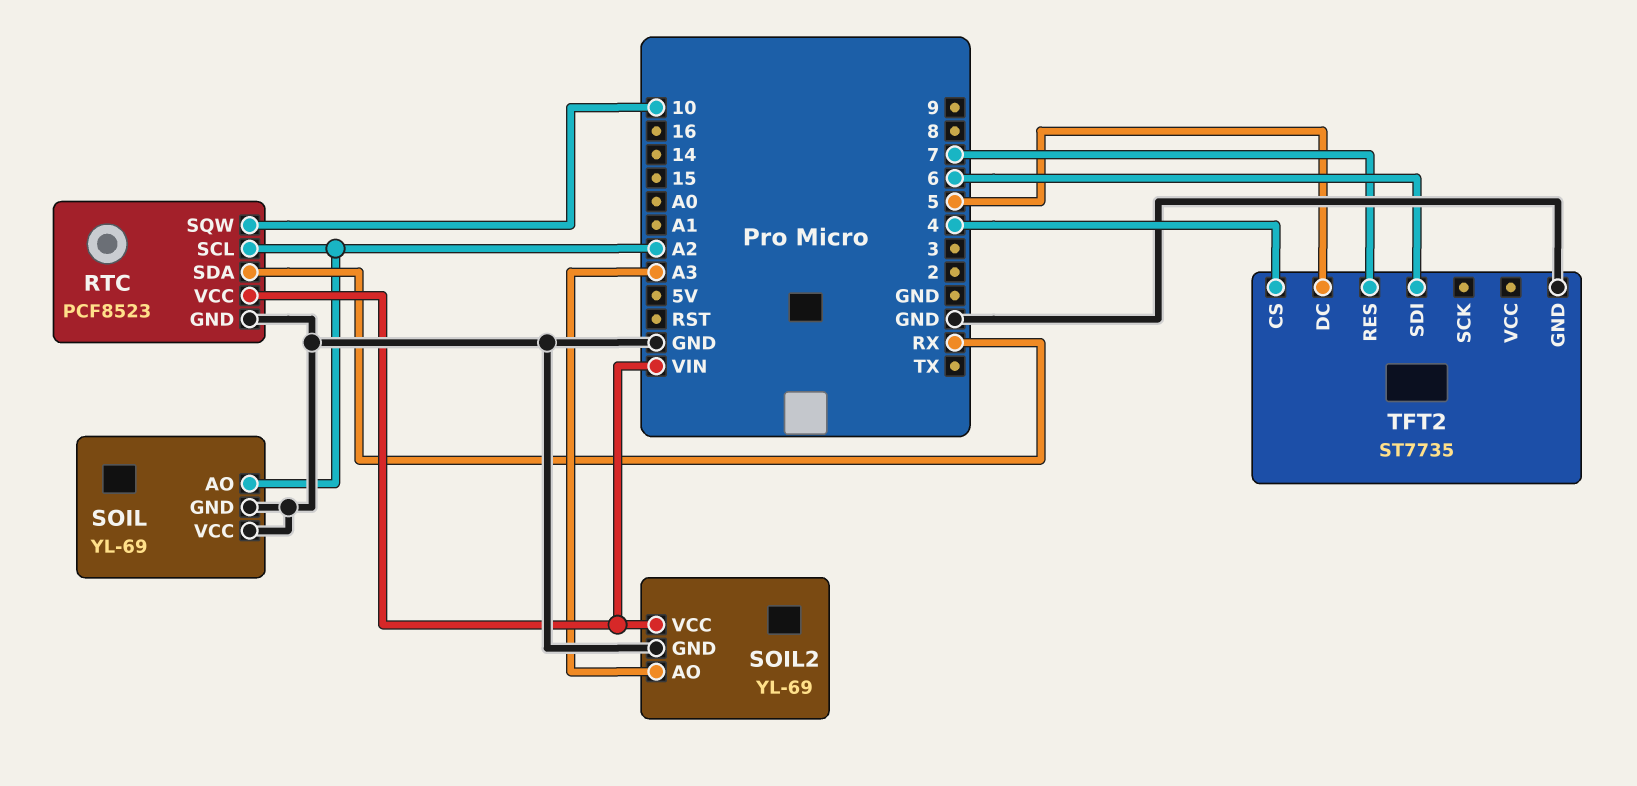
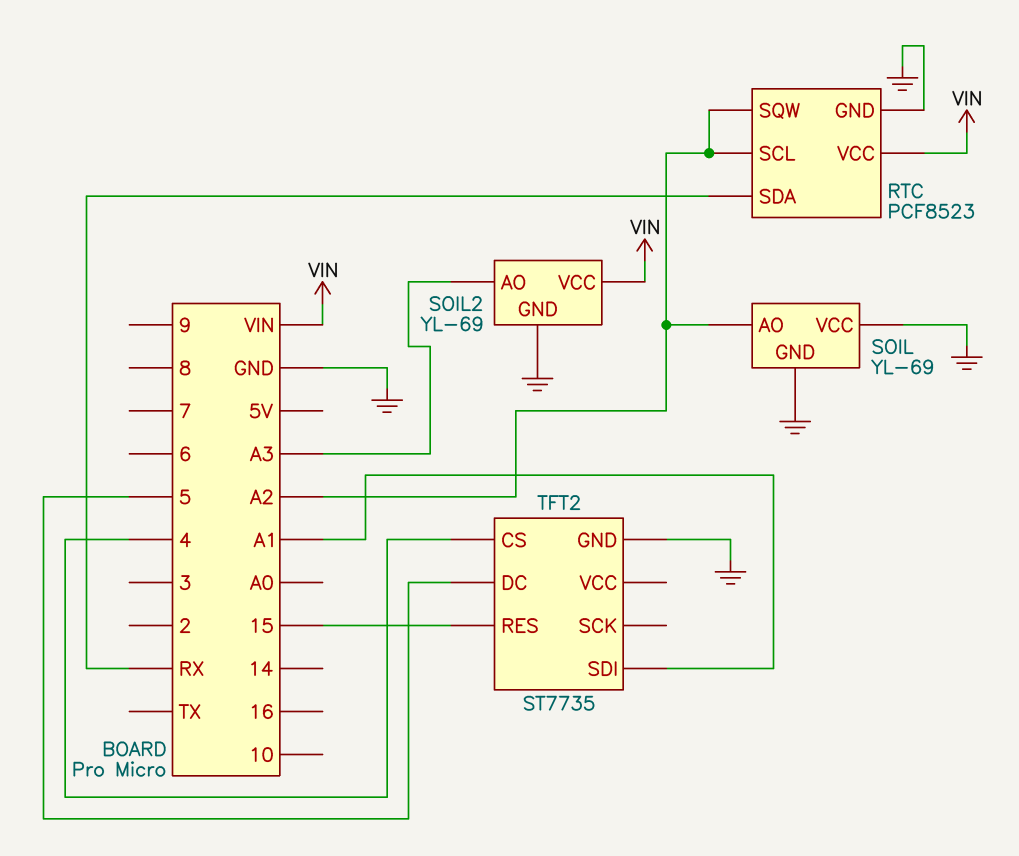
RTC pin SQW: 10 -> A2
TFT2 pin RES: 7 -> 15
TFT2 pin SDI: 6 -> A1

